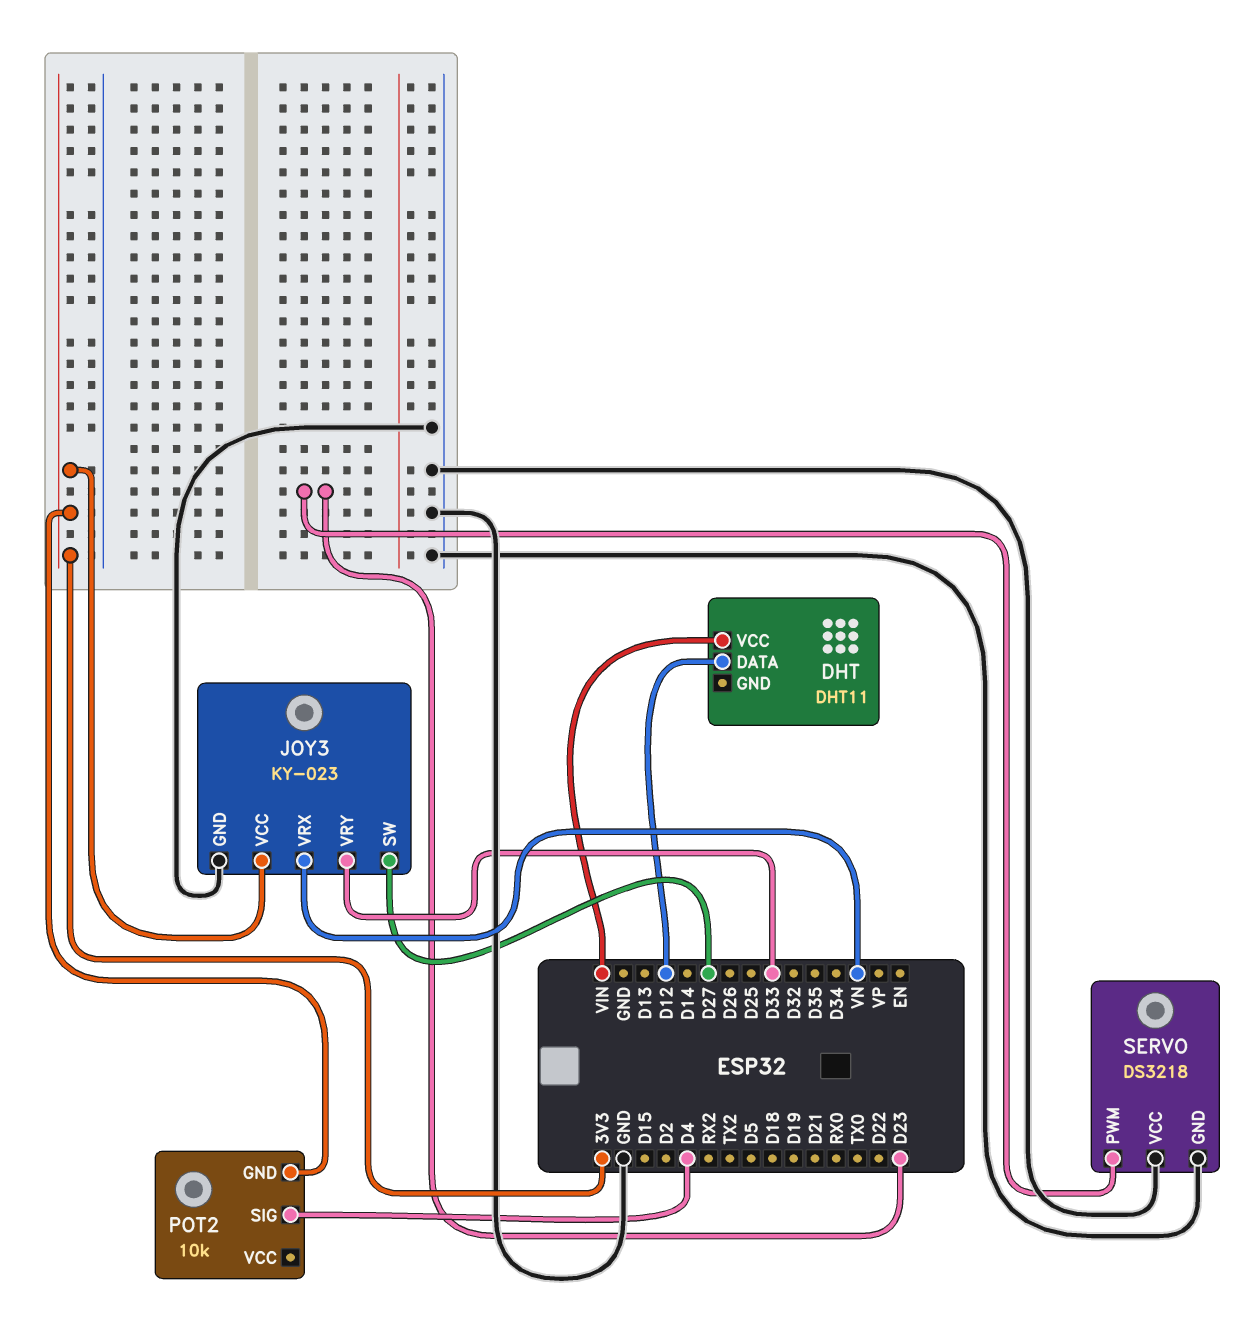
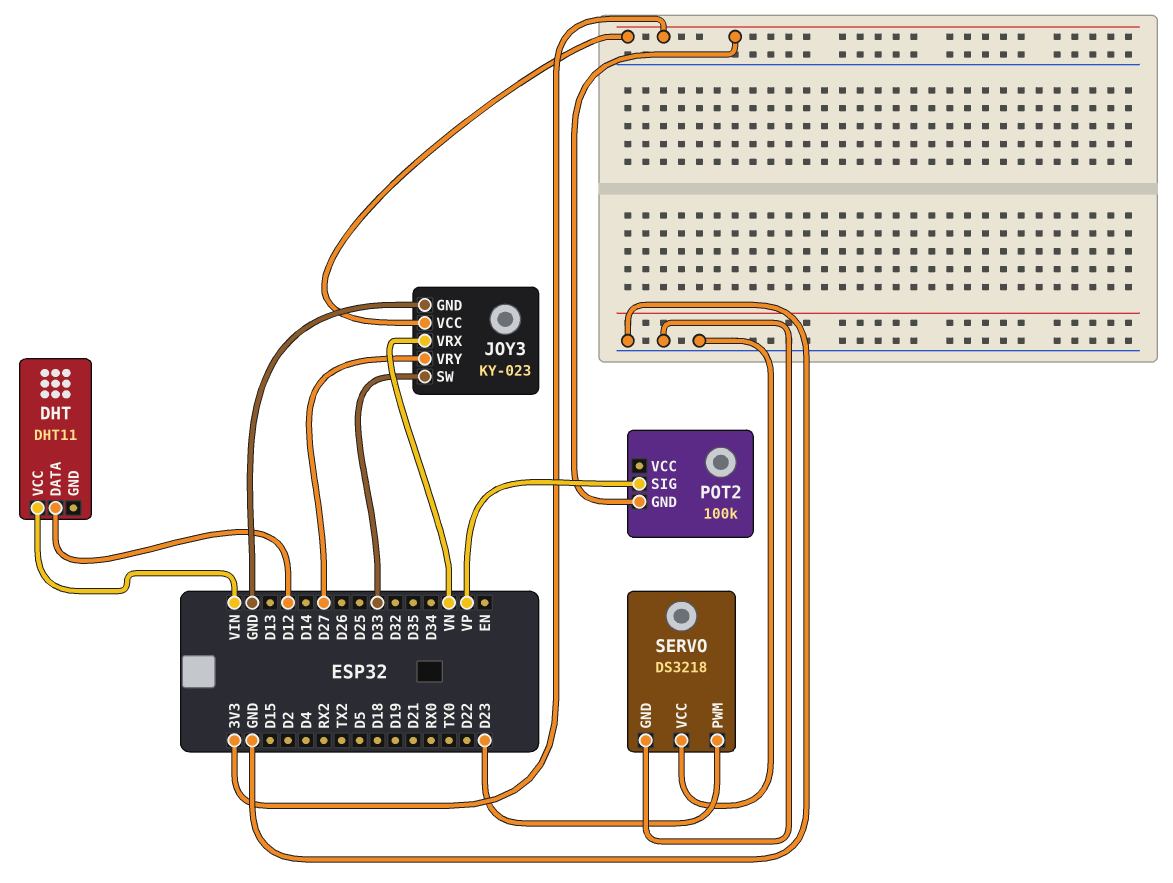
JOY3 pin SW: D27 -> D33
JOY3 pin VRY: D33 -> D27
POT2: 10k -> 100k
POT2 pin SIG: D4 -> VP

